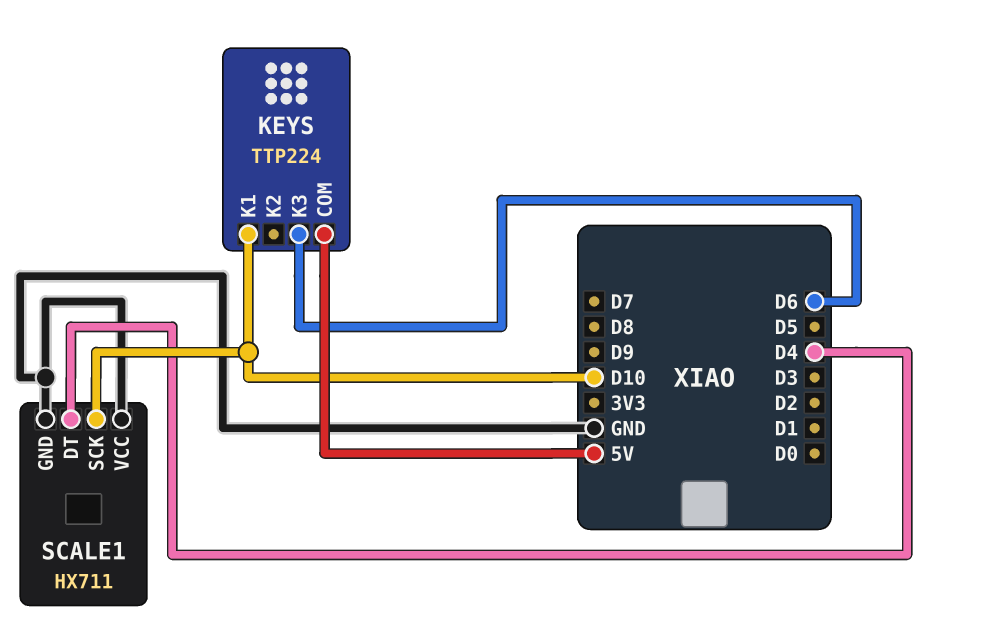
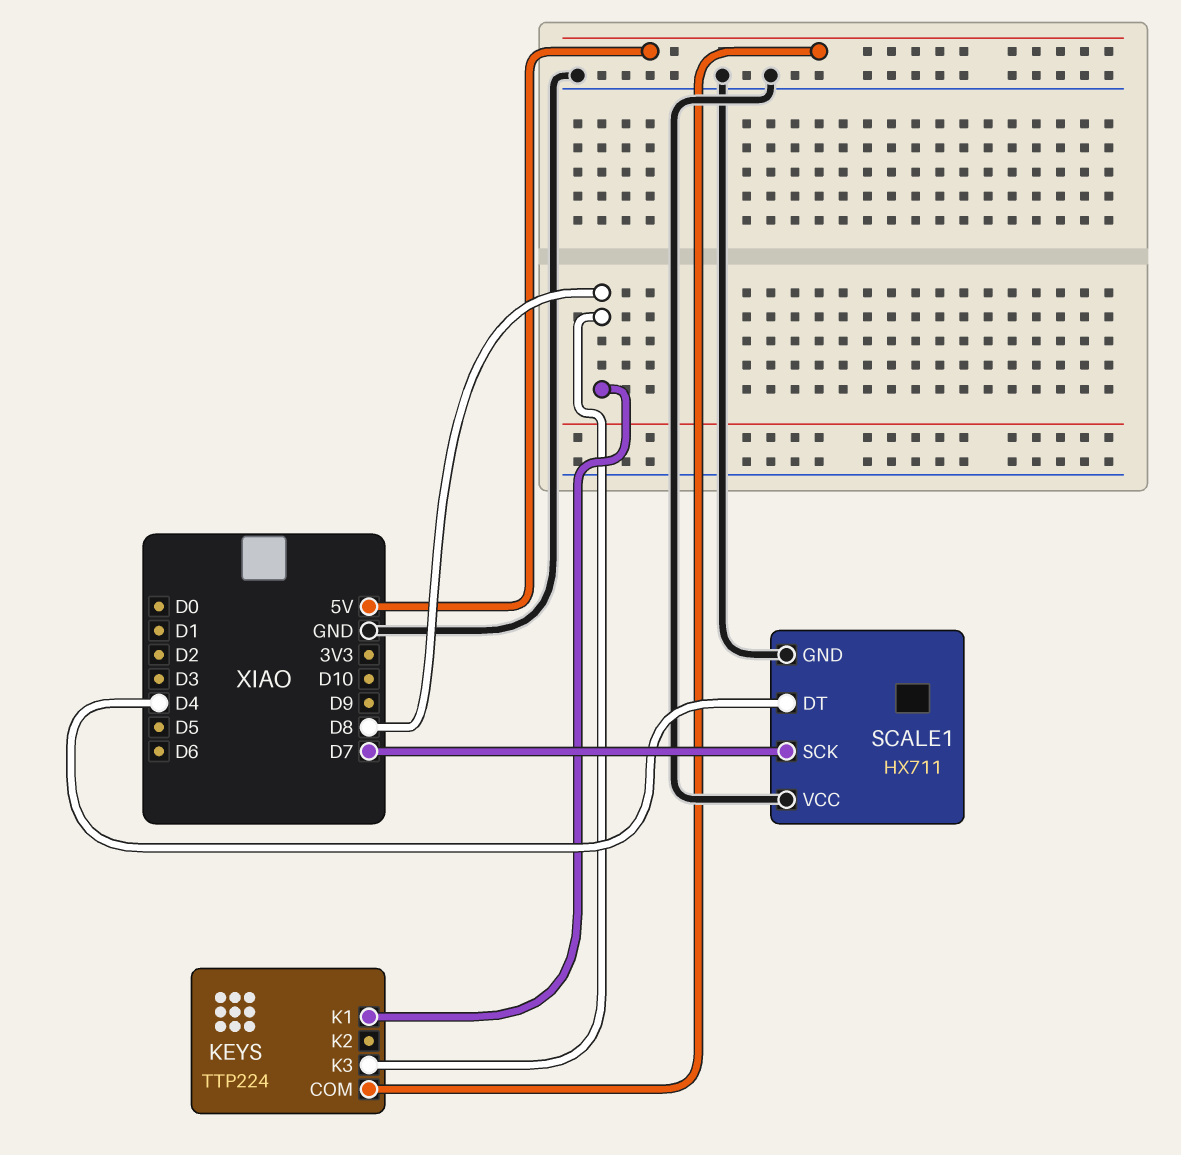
KEYS pin K1: D10 -> D8
KEYS pin K3: D6 -> D8
SCALE1 pin SCK: D10 -> D7

